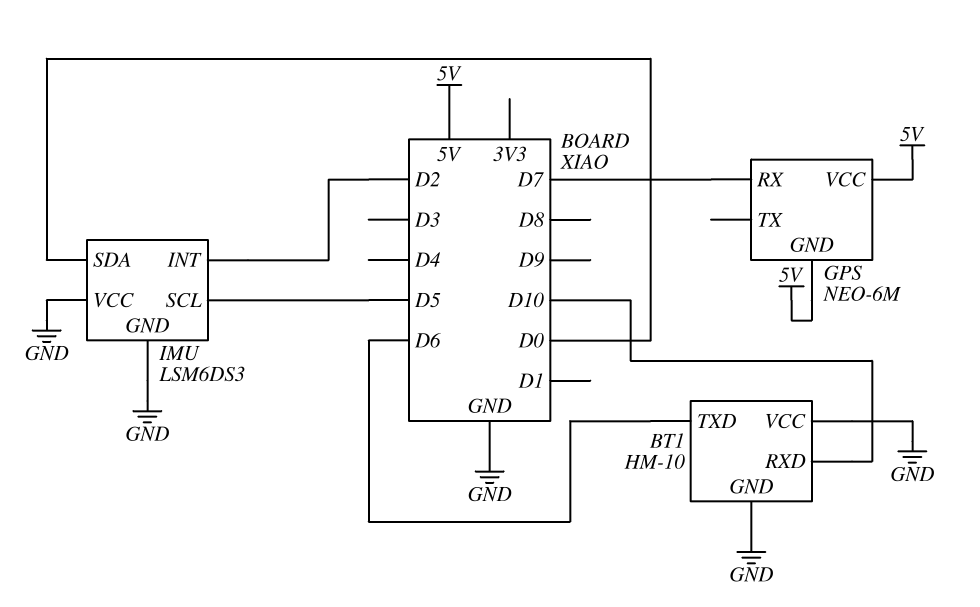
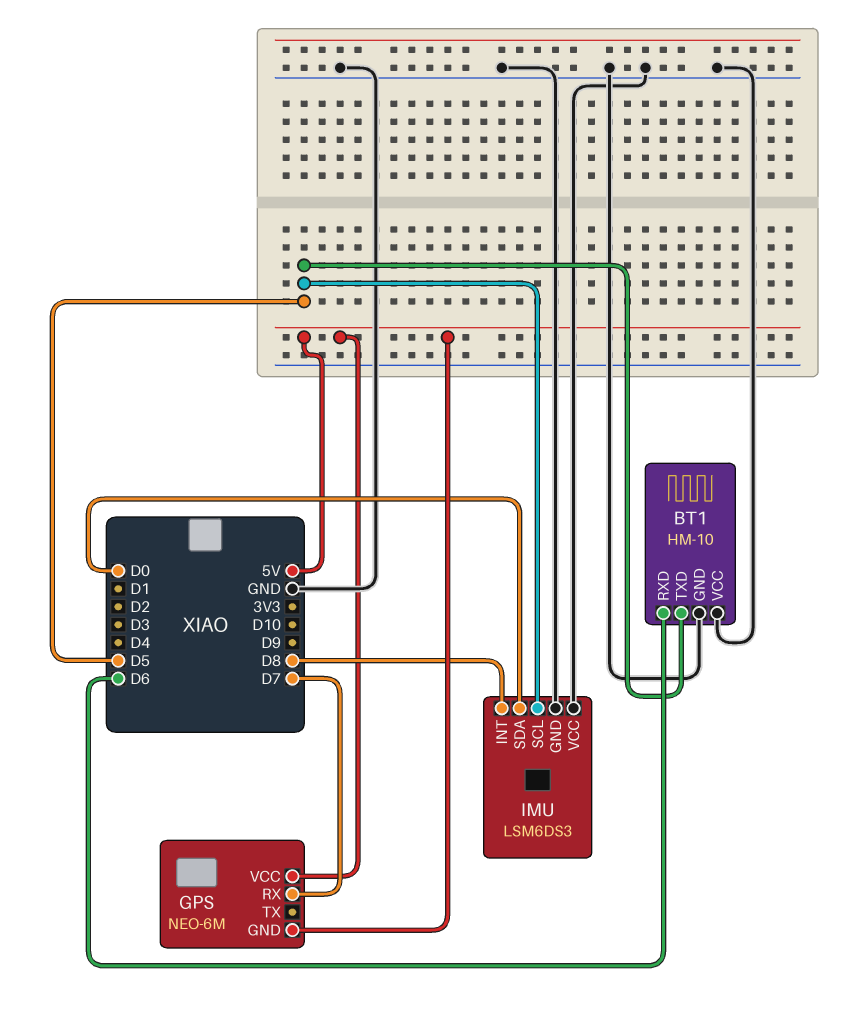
BT1 pin RXD: D10 -> D6
BT1 pin TXD: D6 -> D5
IMU pin INT: D2 -> D8

